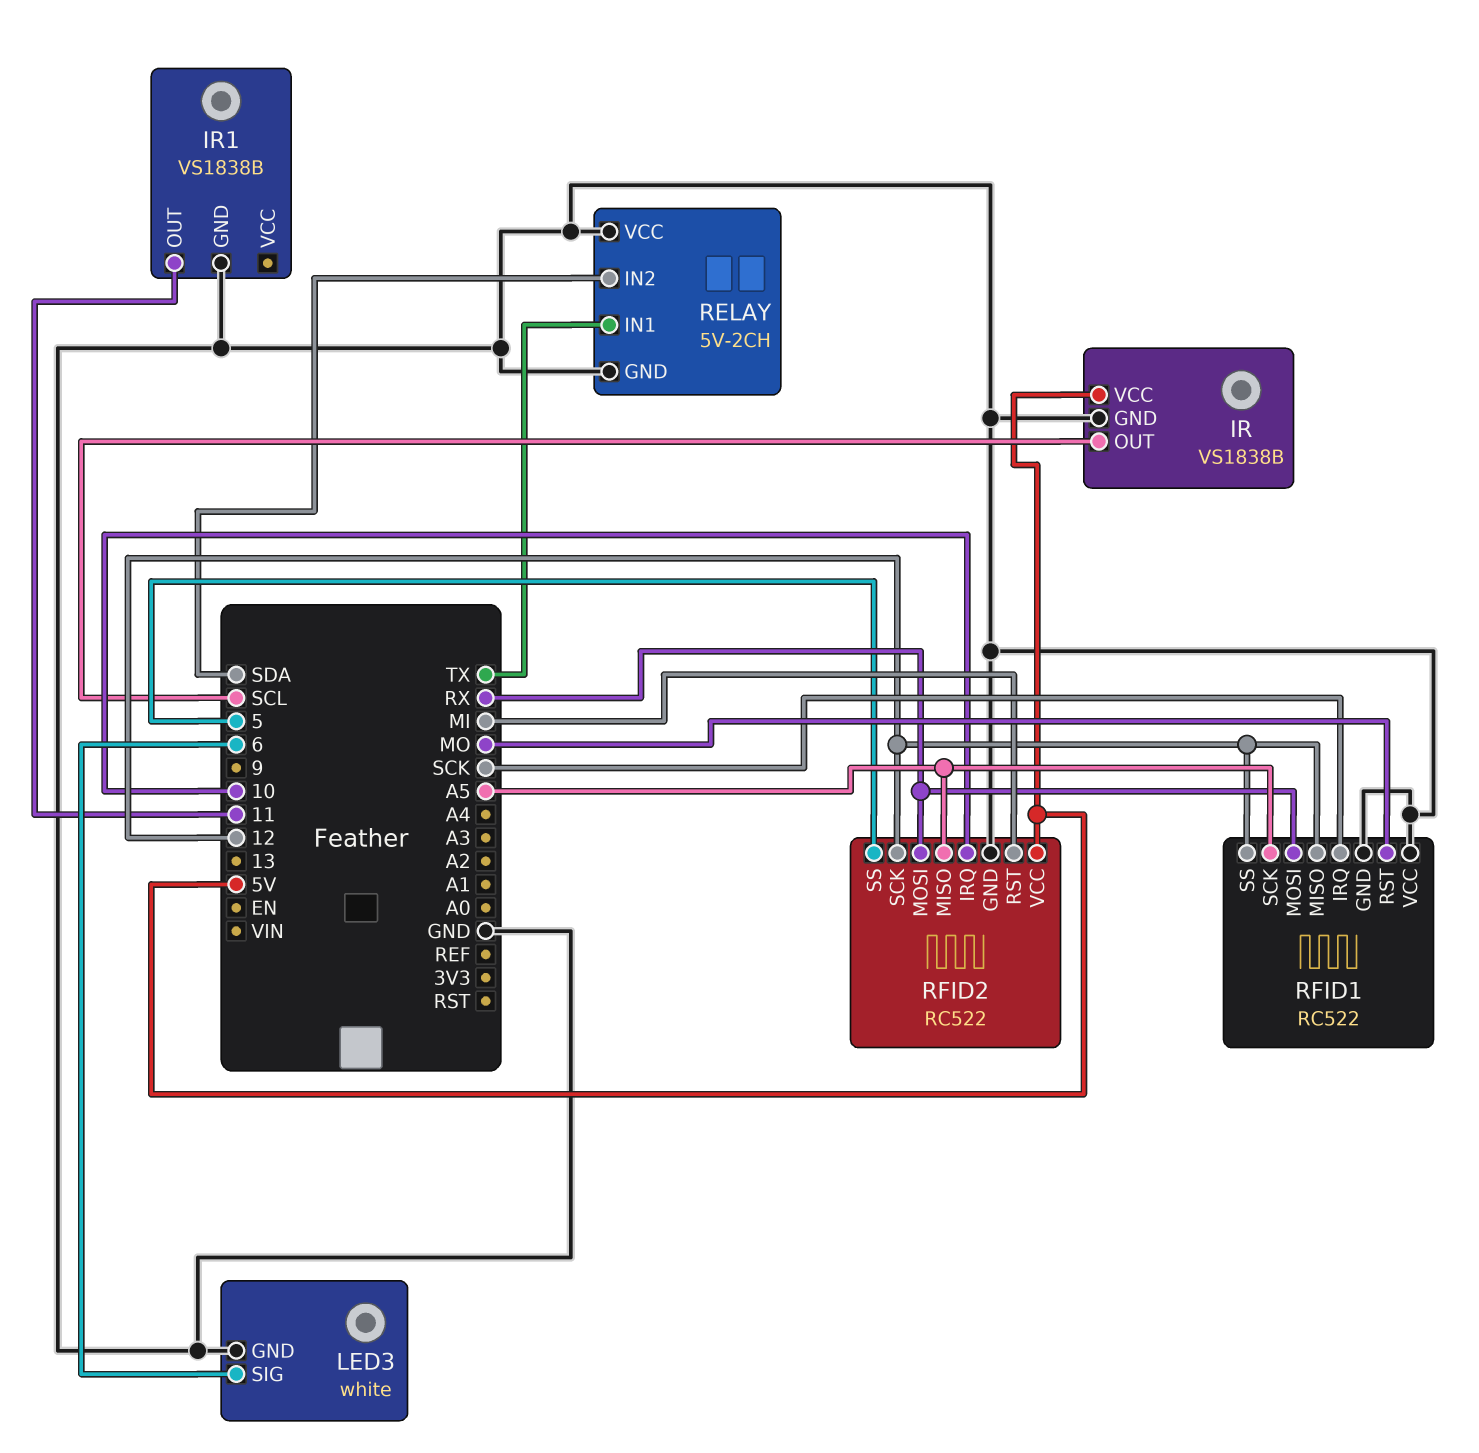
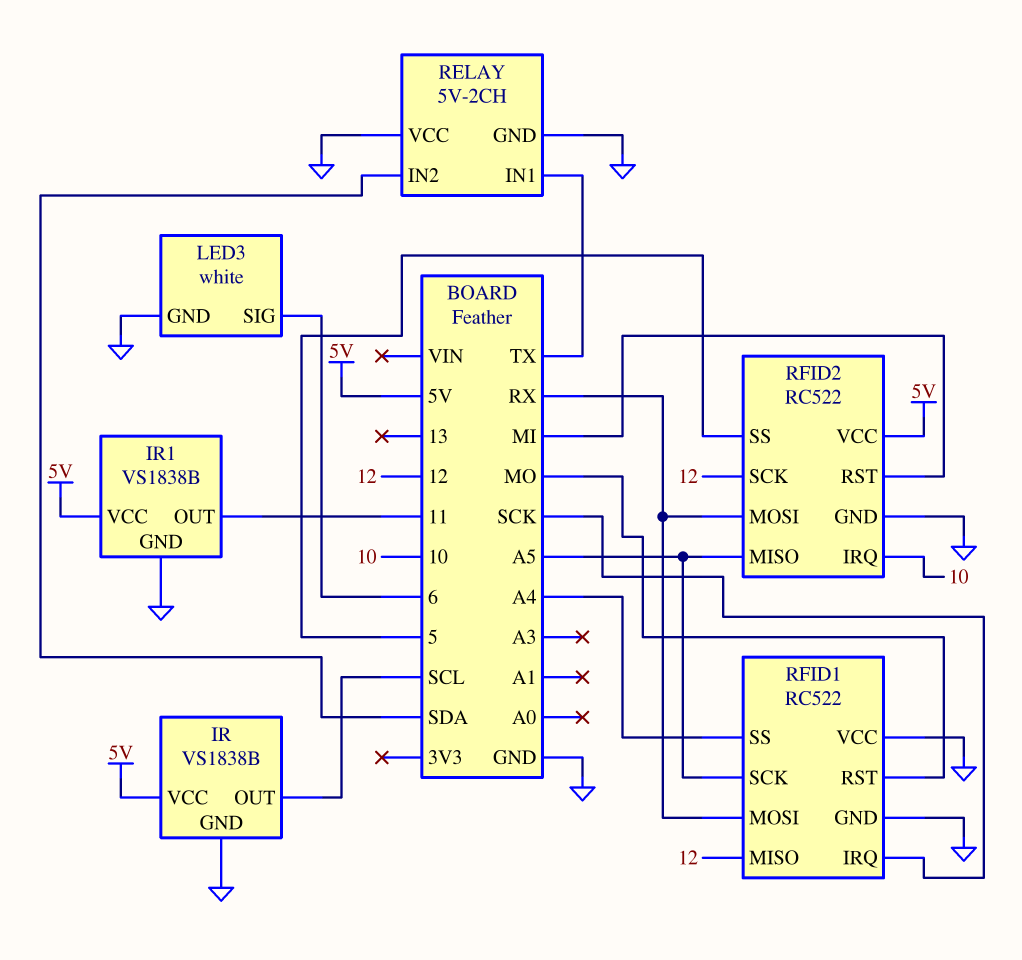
IR1 pin VCC: none -> 5V
RFID1 pin SS: 12 -> A4

